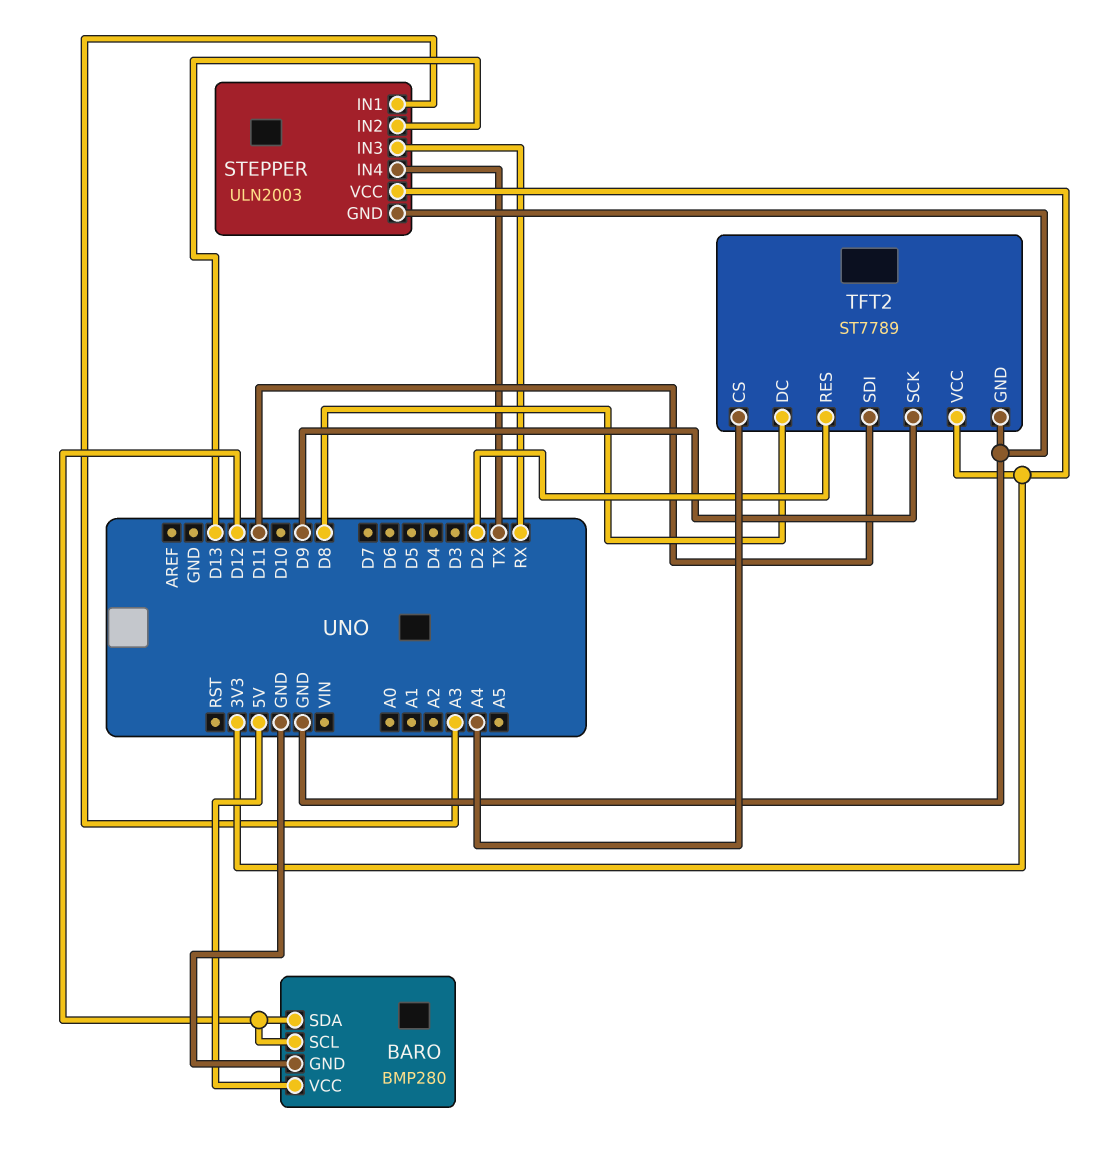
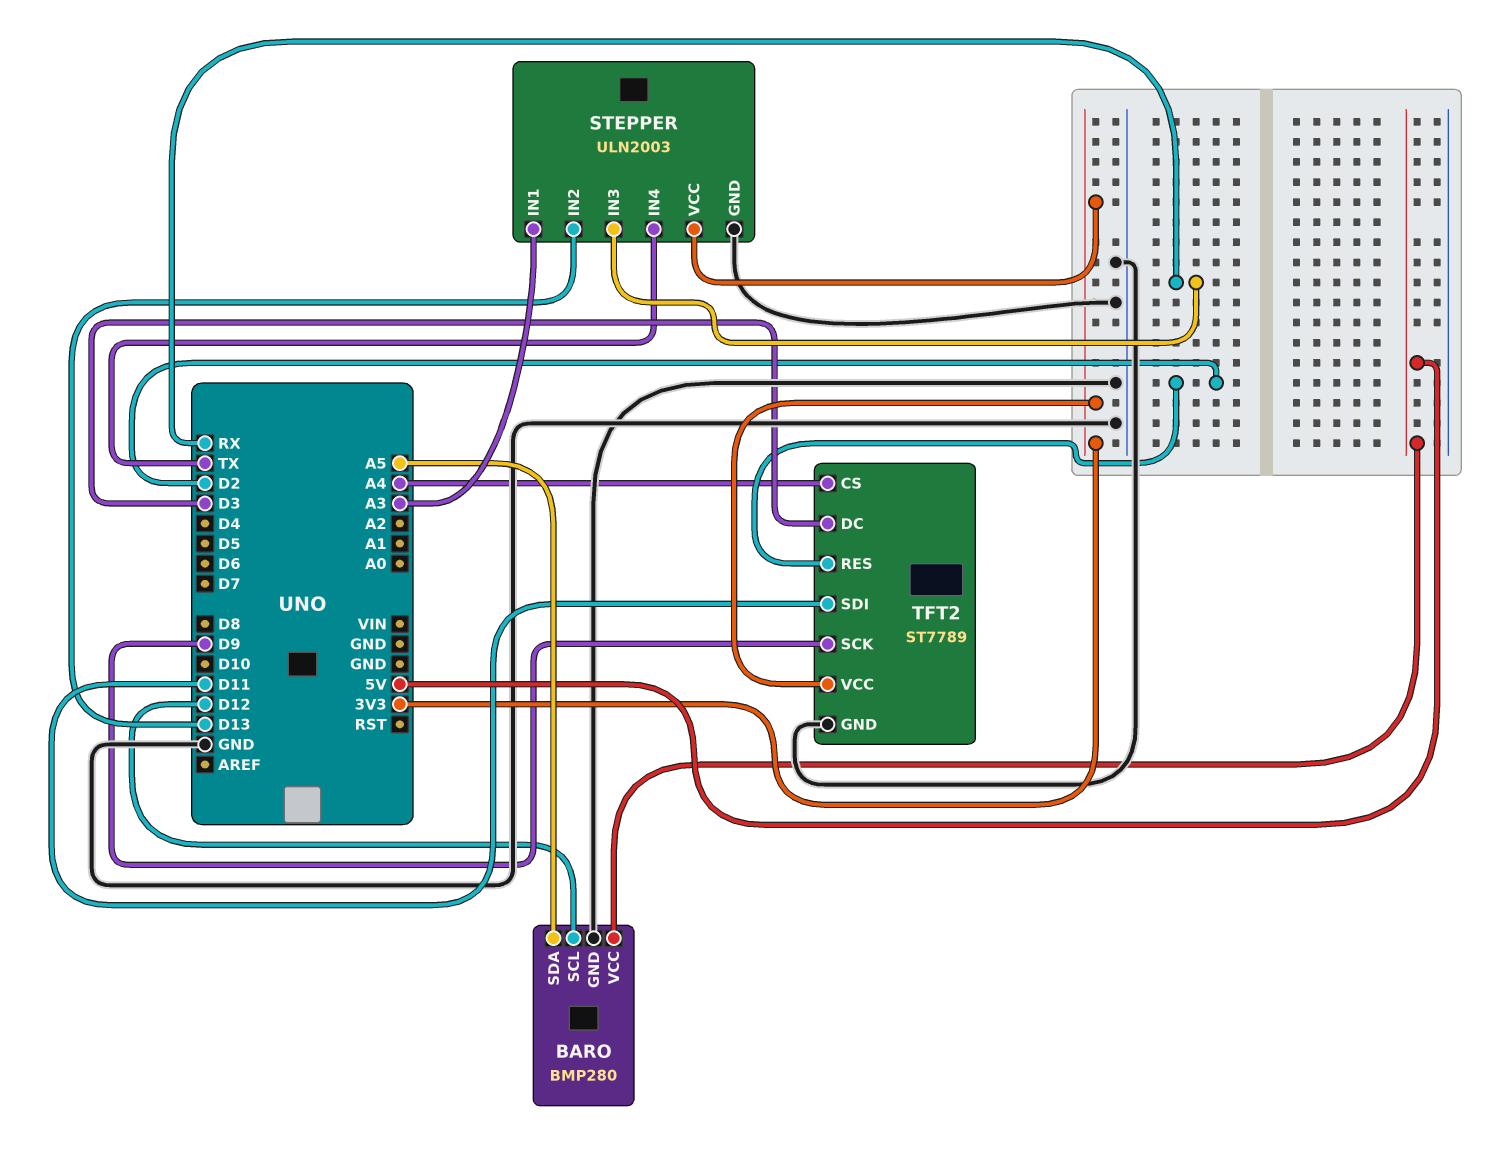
BARO pin SDA: D12 -> A5
TFT2 pin DC: D8 -> D3

